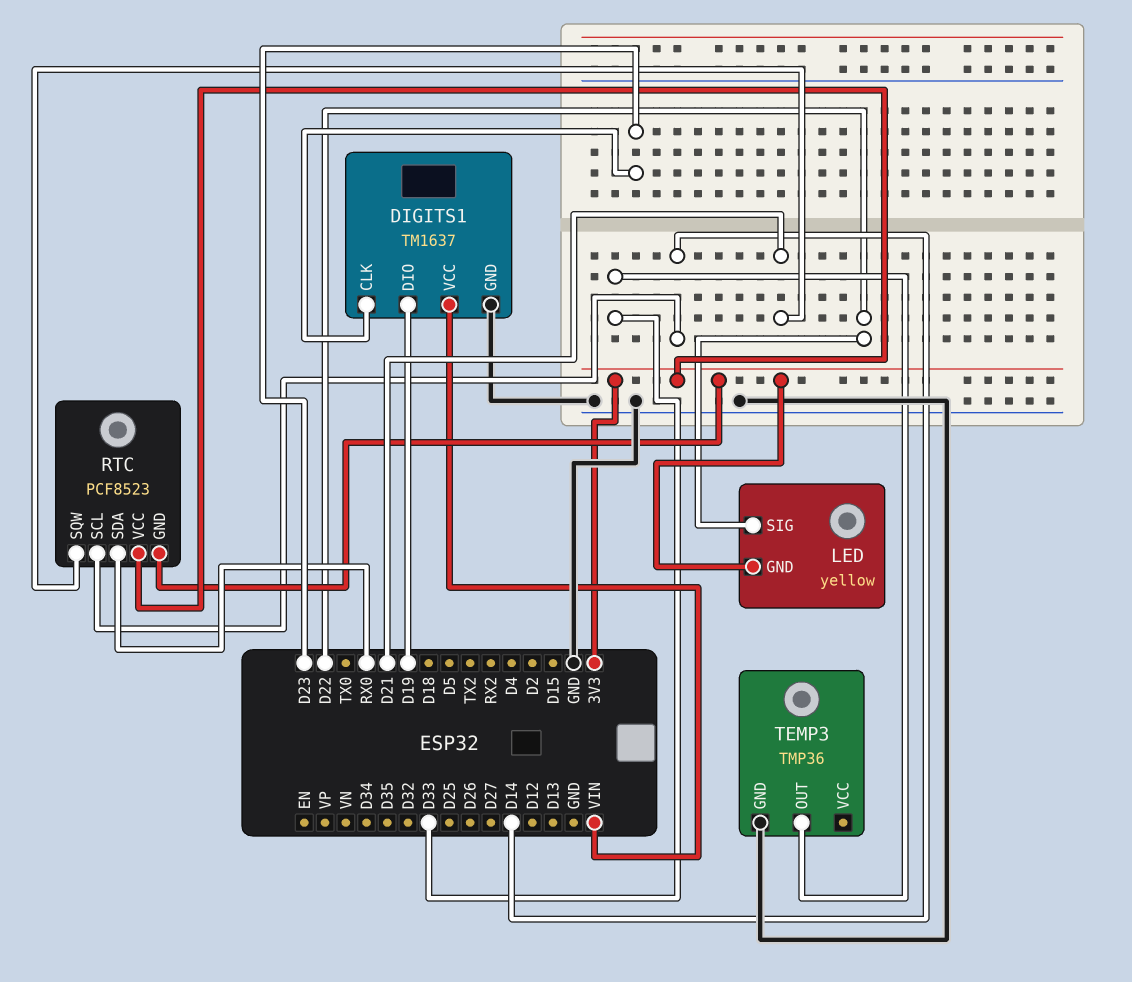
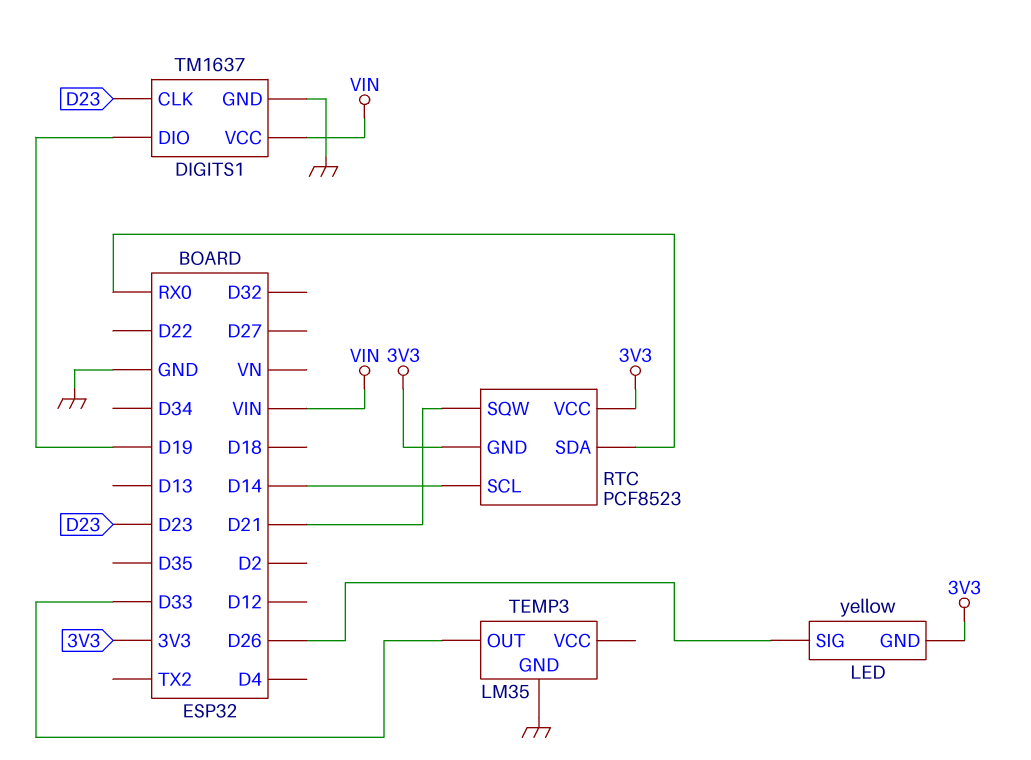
LED pin SIG: D22 -> D26
TEMP3: TMP36 -> LM35

